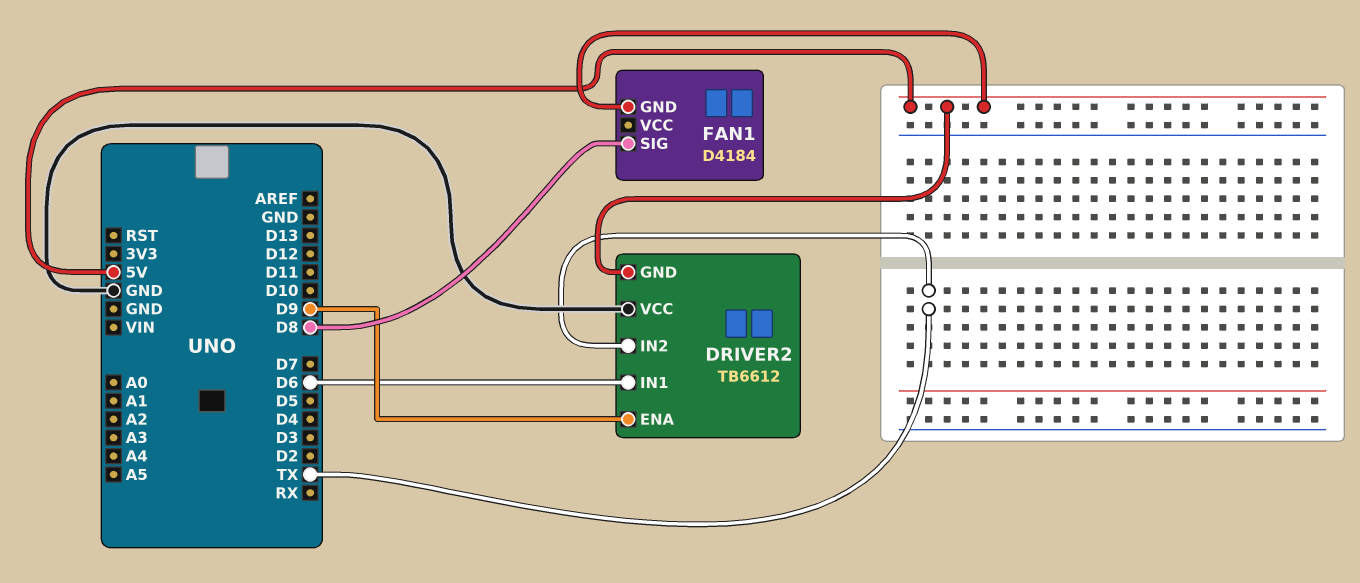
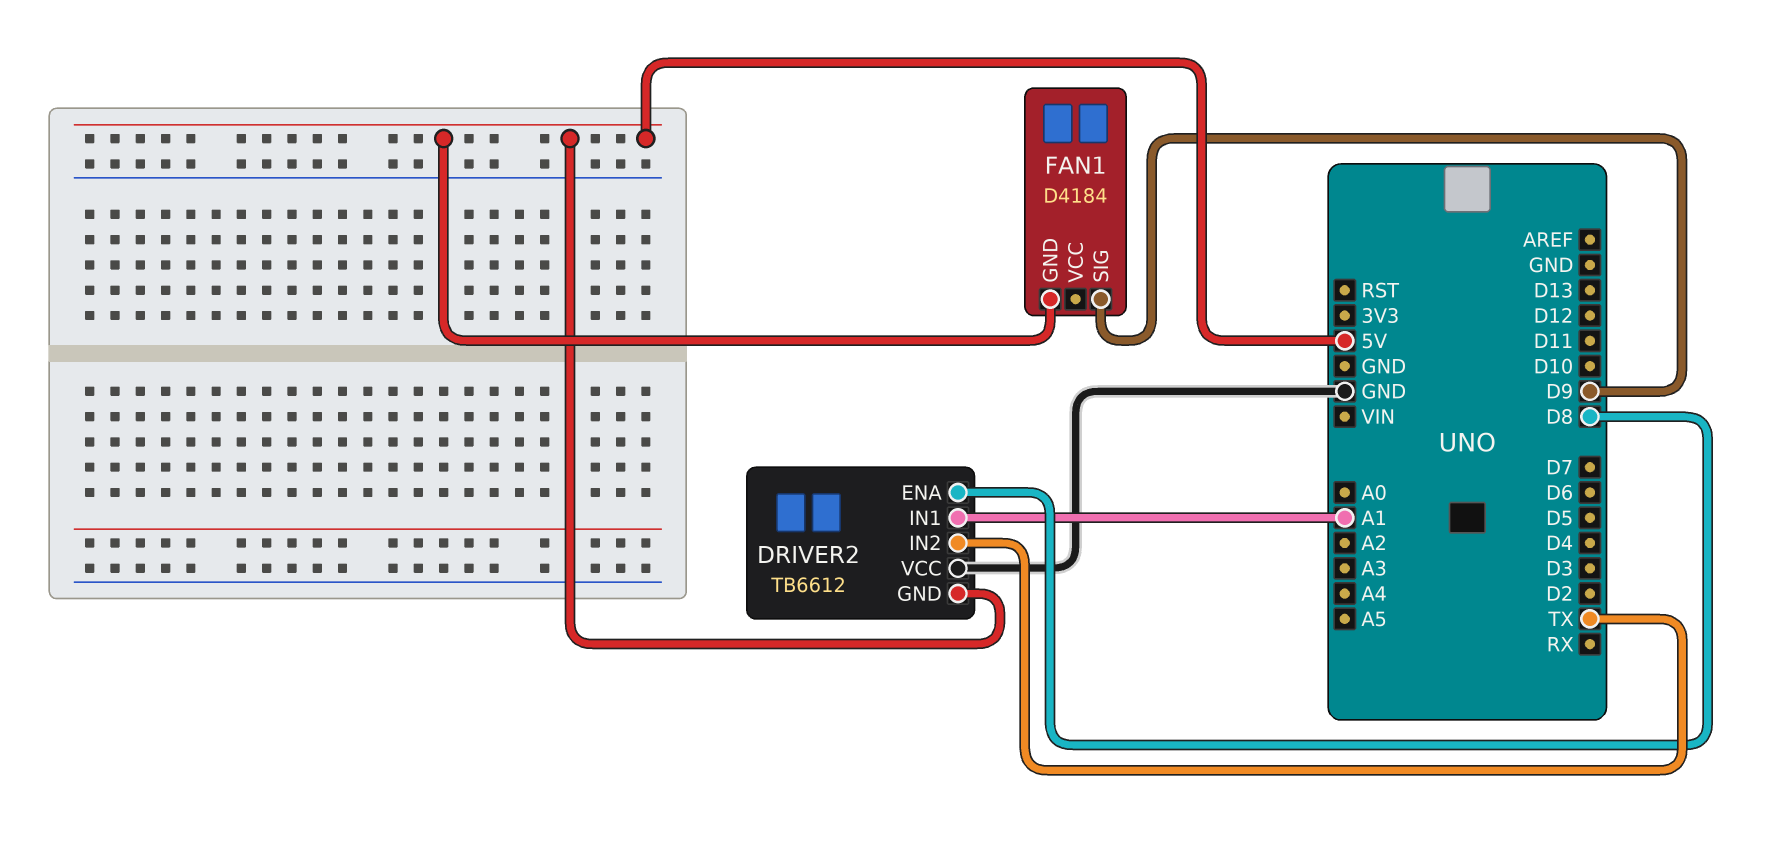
DRIVER2 pin ENA: D9 -> D8
DRIVER2 pin IN1: D6 -> A1
FAN1 pin SIG: D8 -> D9

